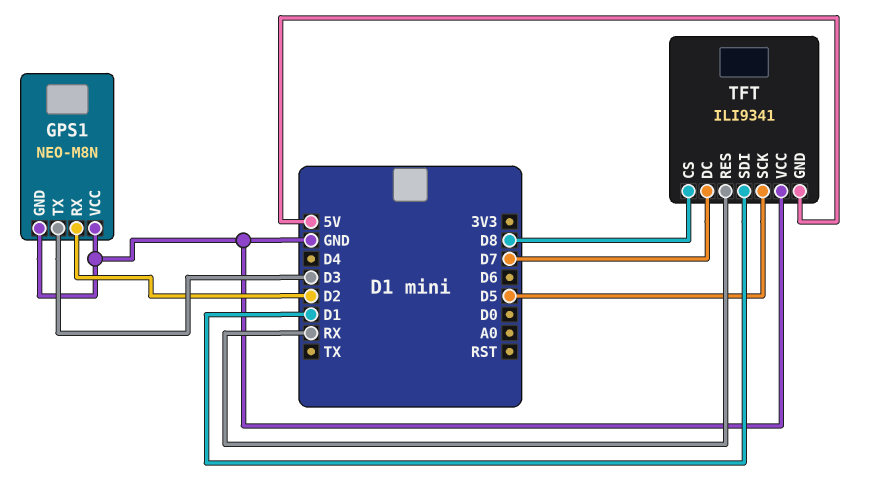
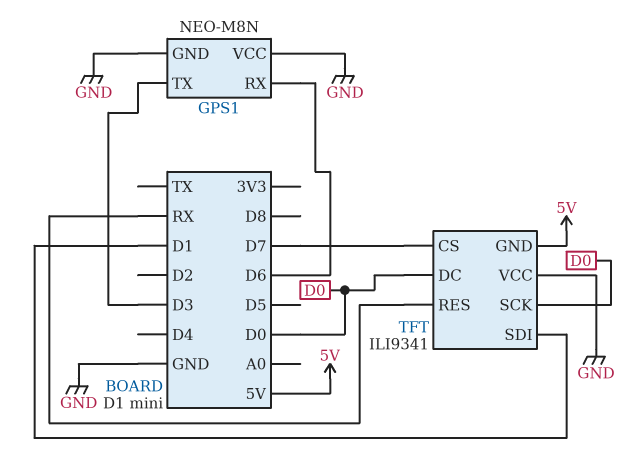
GPS1 pin RX: D2 -> D6
TFT pin CS: D8 -> D7
TFT pin DC: D7 -> D0
TFT pin SCK: D5 -> D0

